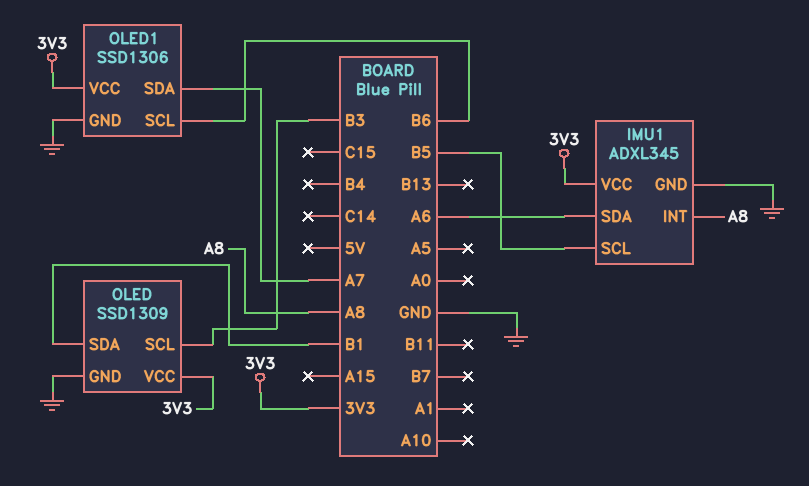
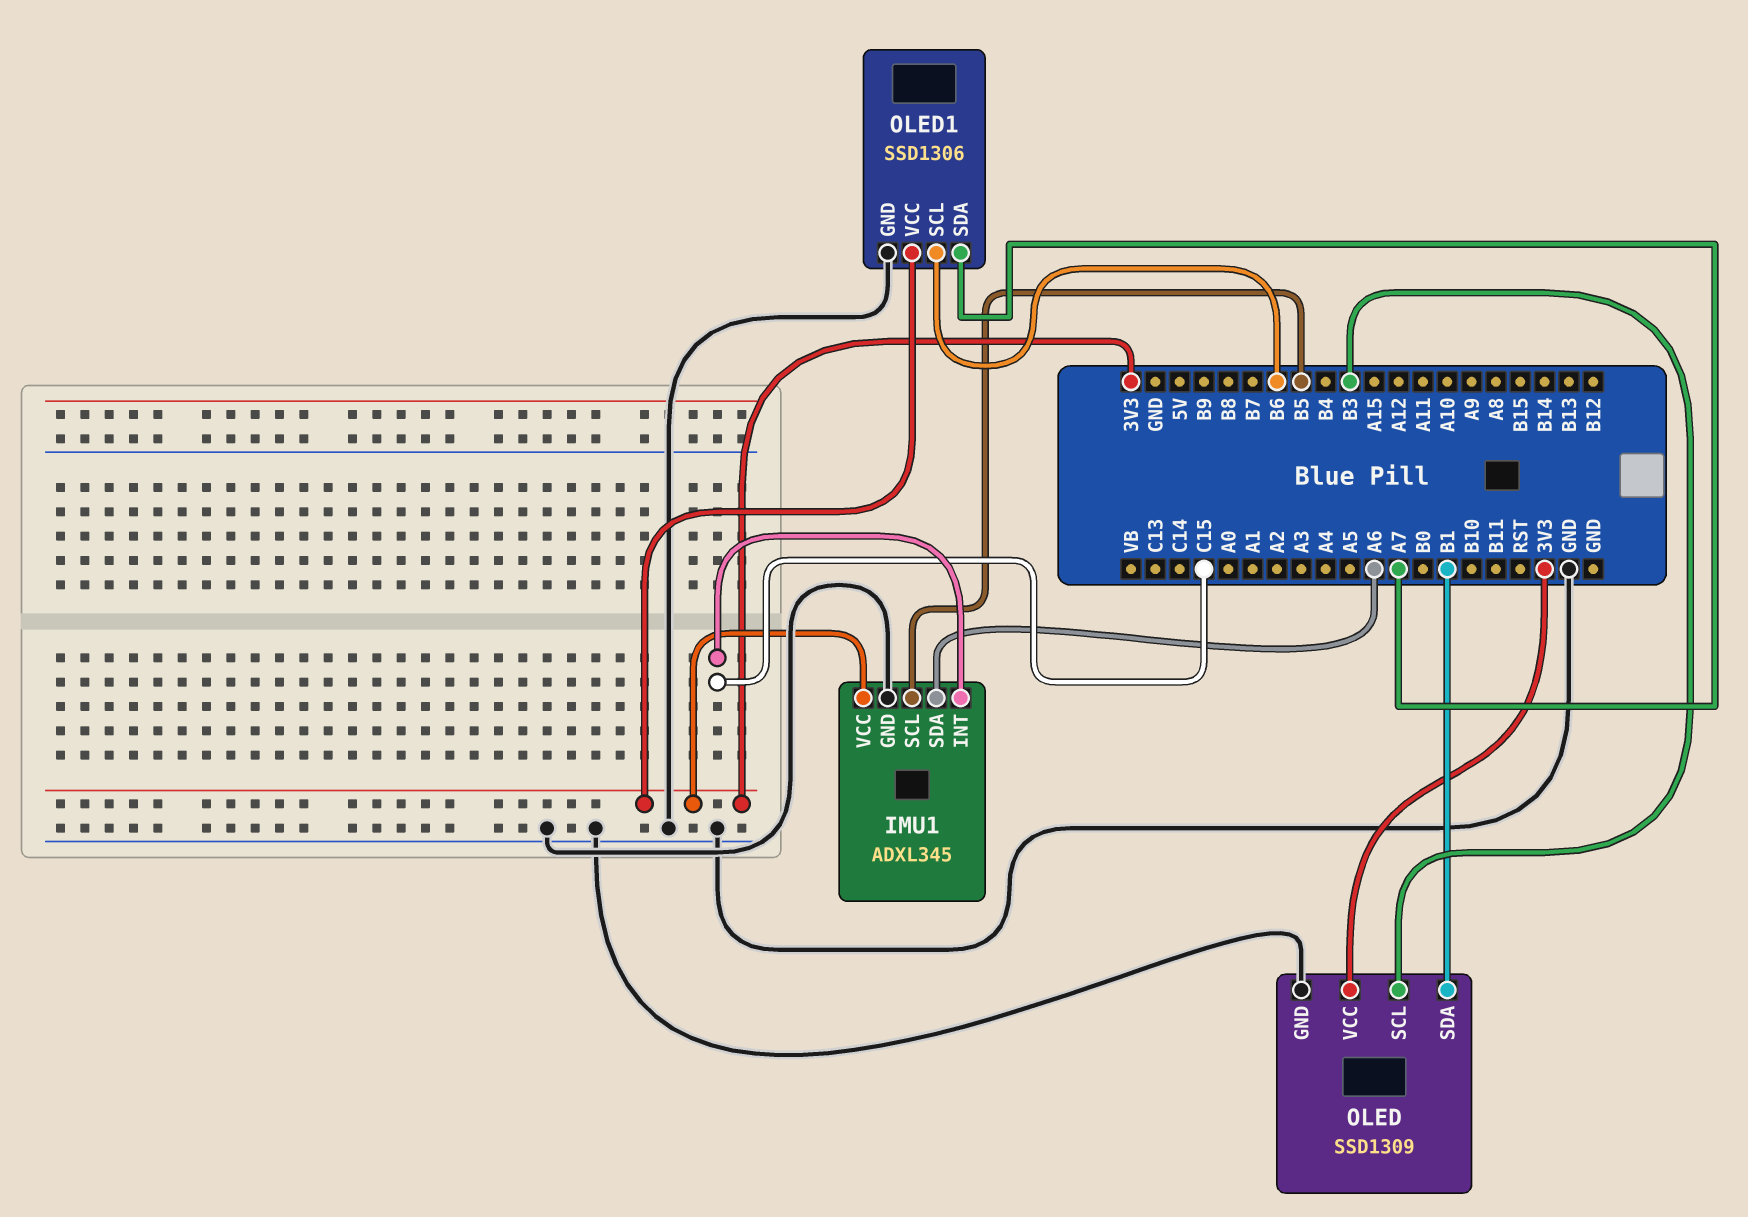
IMU1 pin INT: A8 -> C15

